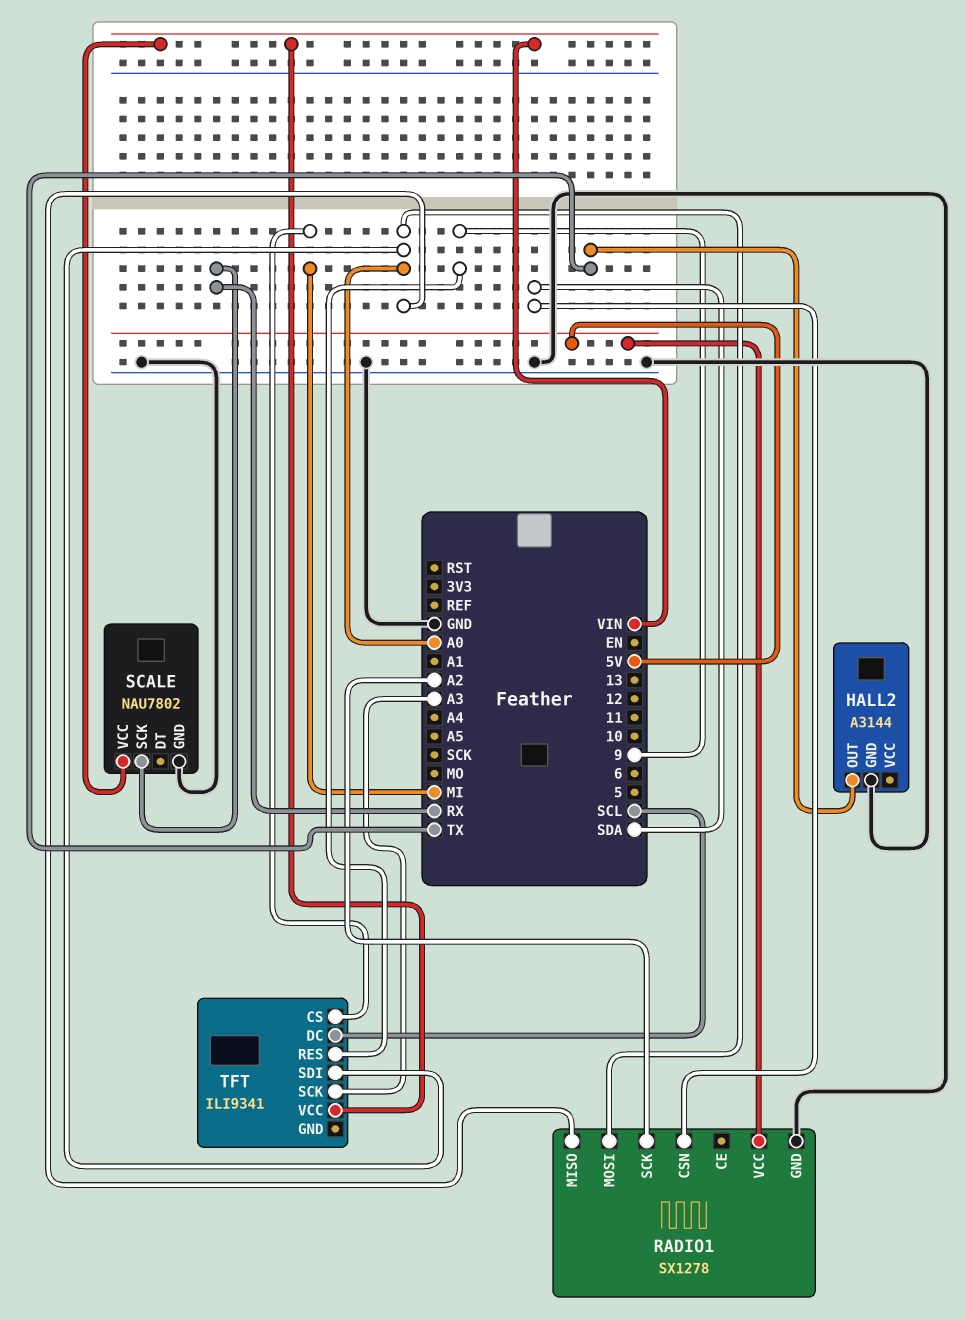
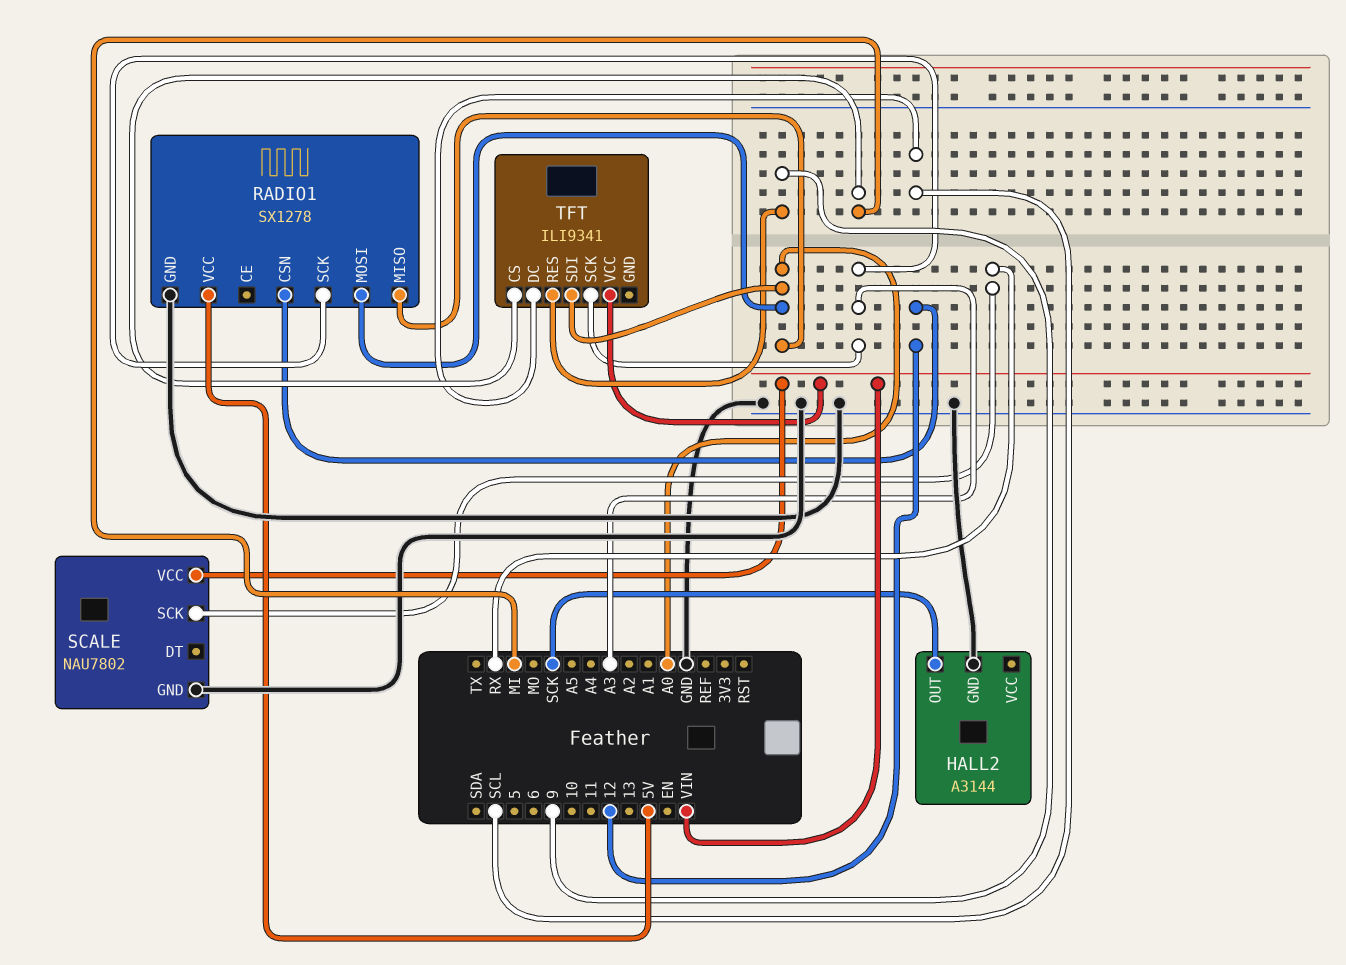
HALL2 pin OUT: TX -> SCK
RADIO1 pin CSN: SDA -> 12
RADIO1 pin SCK: A2 -> A3

